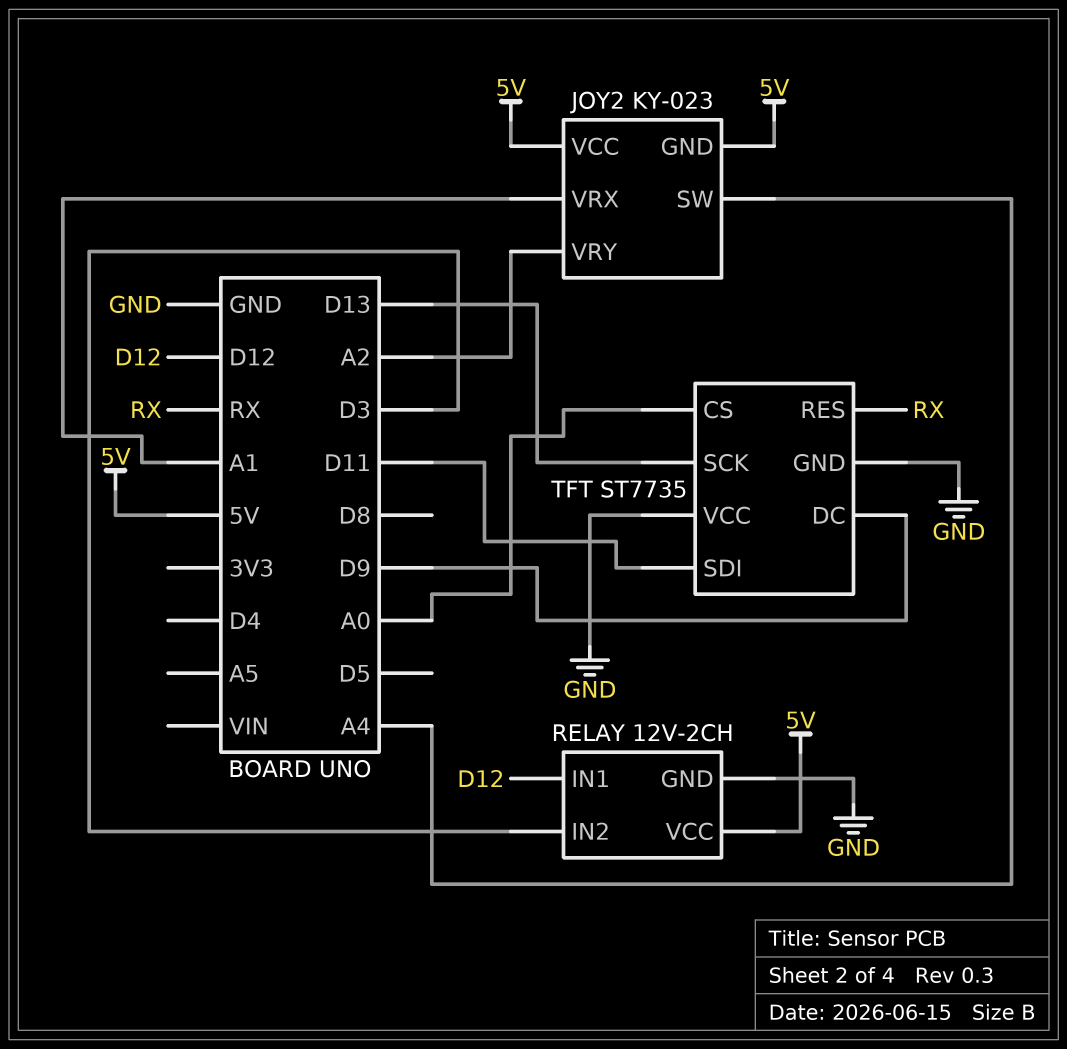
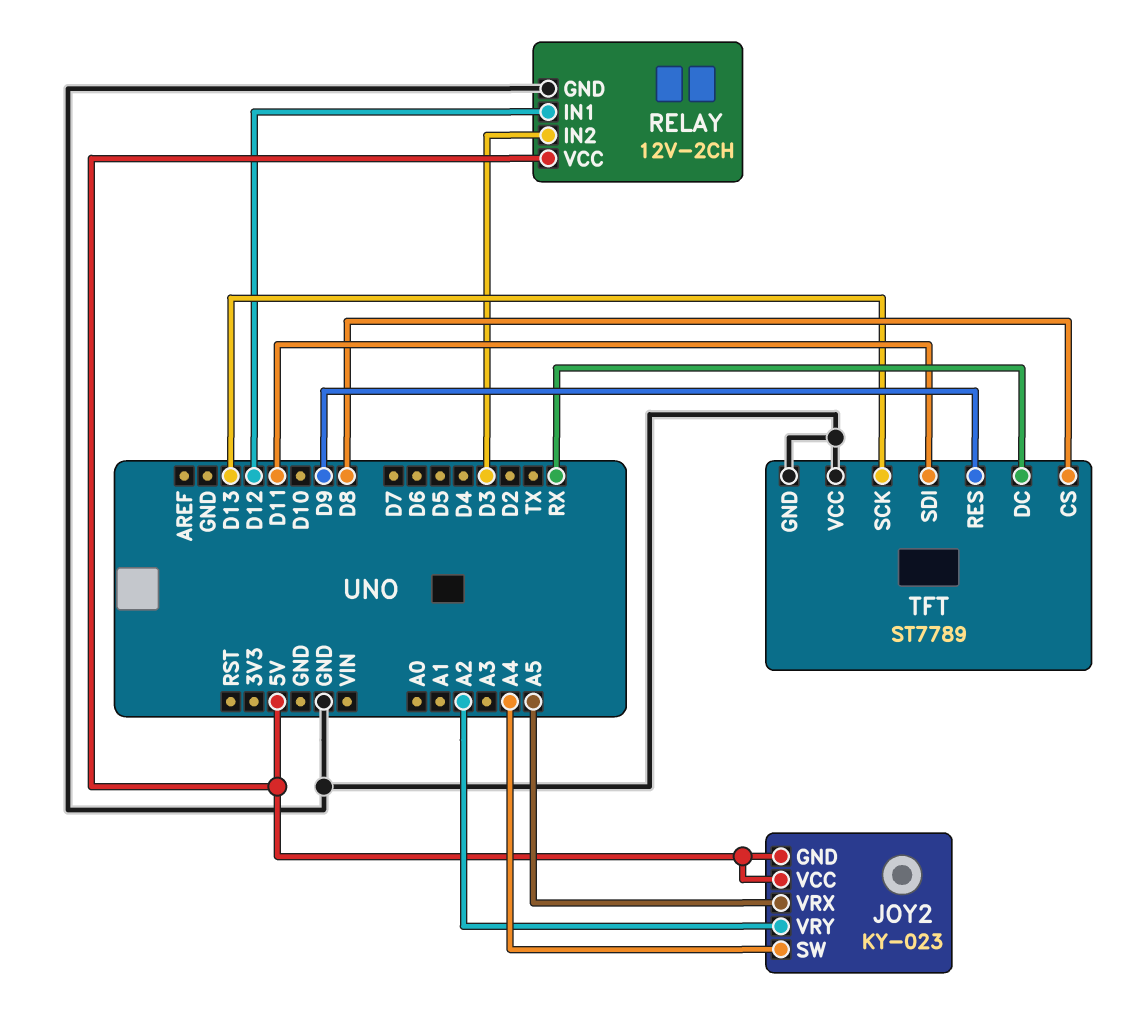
JOY2 pin VRX: A1 -> A5
TFT: ST7735 -> ST7789
TFT pin CS: A0 -> D8
TFT pin DC: D9 -> RX
TFT pin RES: RX -> D9

